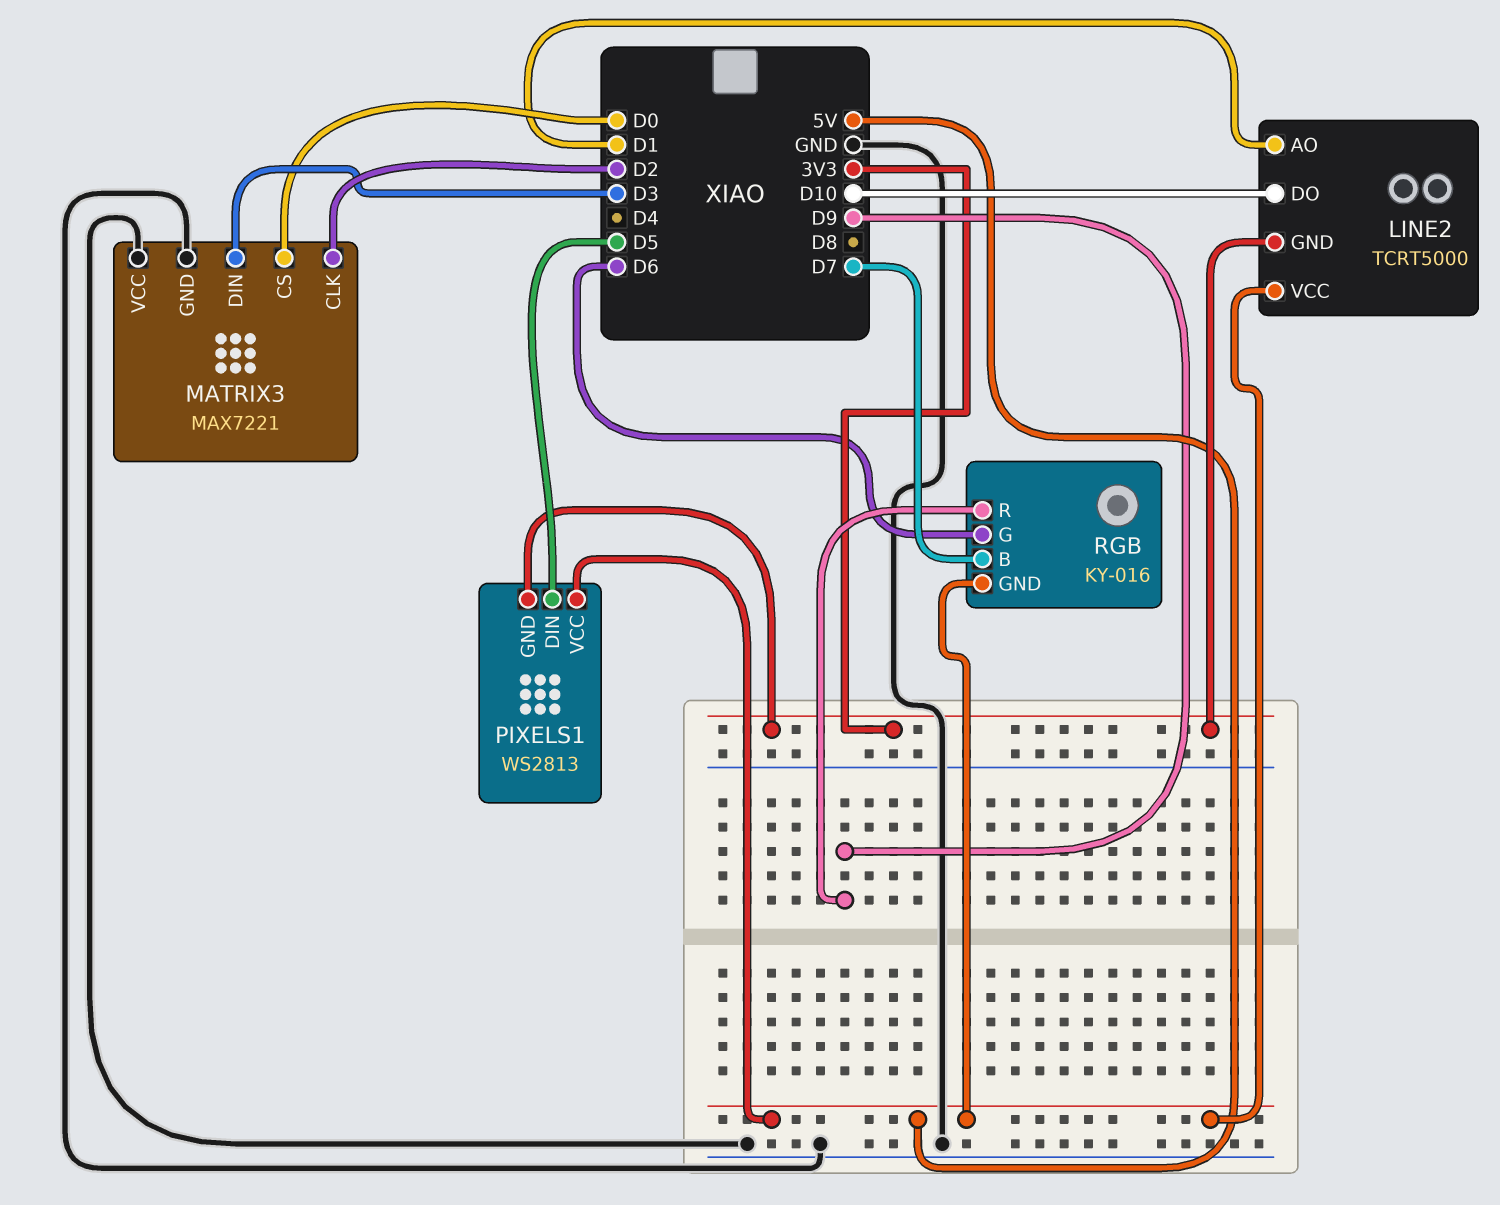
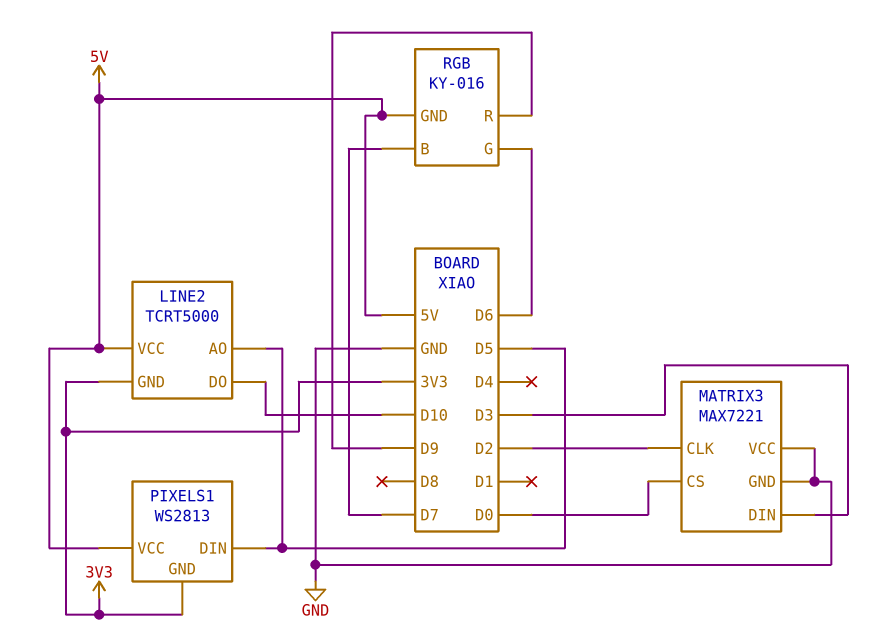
LINE2 pin AO: D1 -> D5

